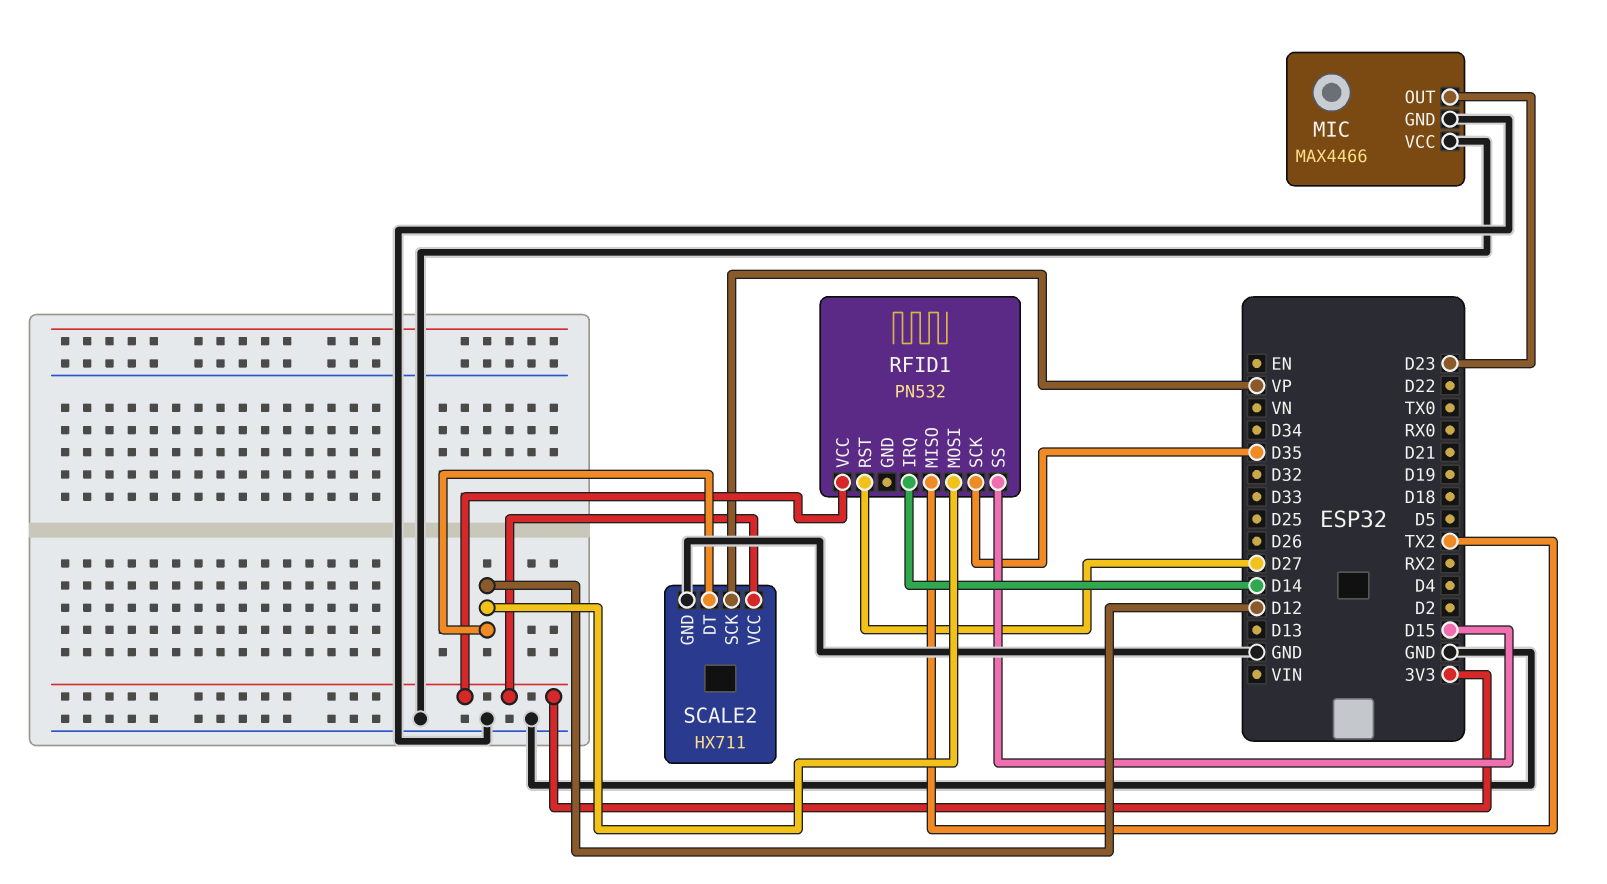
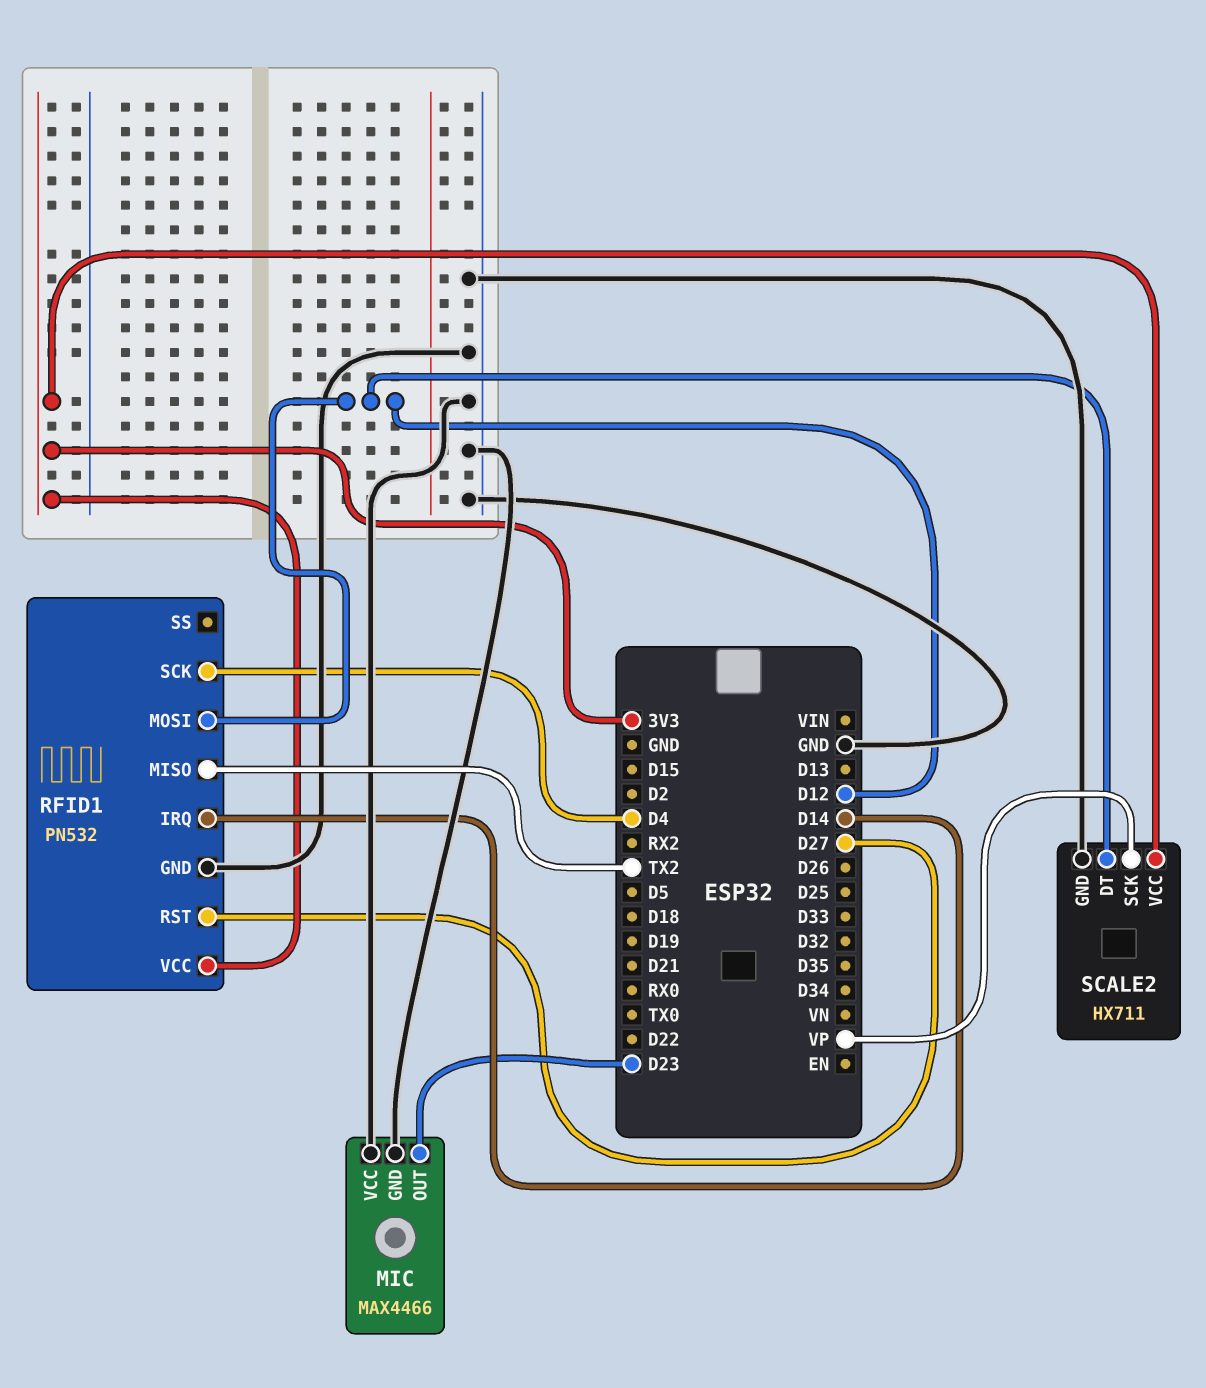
RFID1 pin GND: none -> GND
RFID1 pin SCK: D35 -> D4
RFID1 pin SS: D15 -> none

